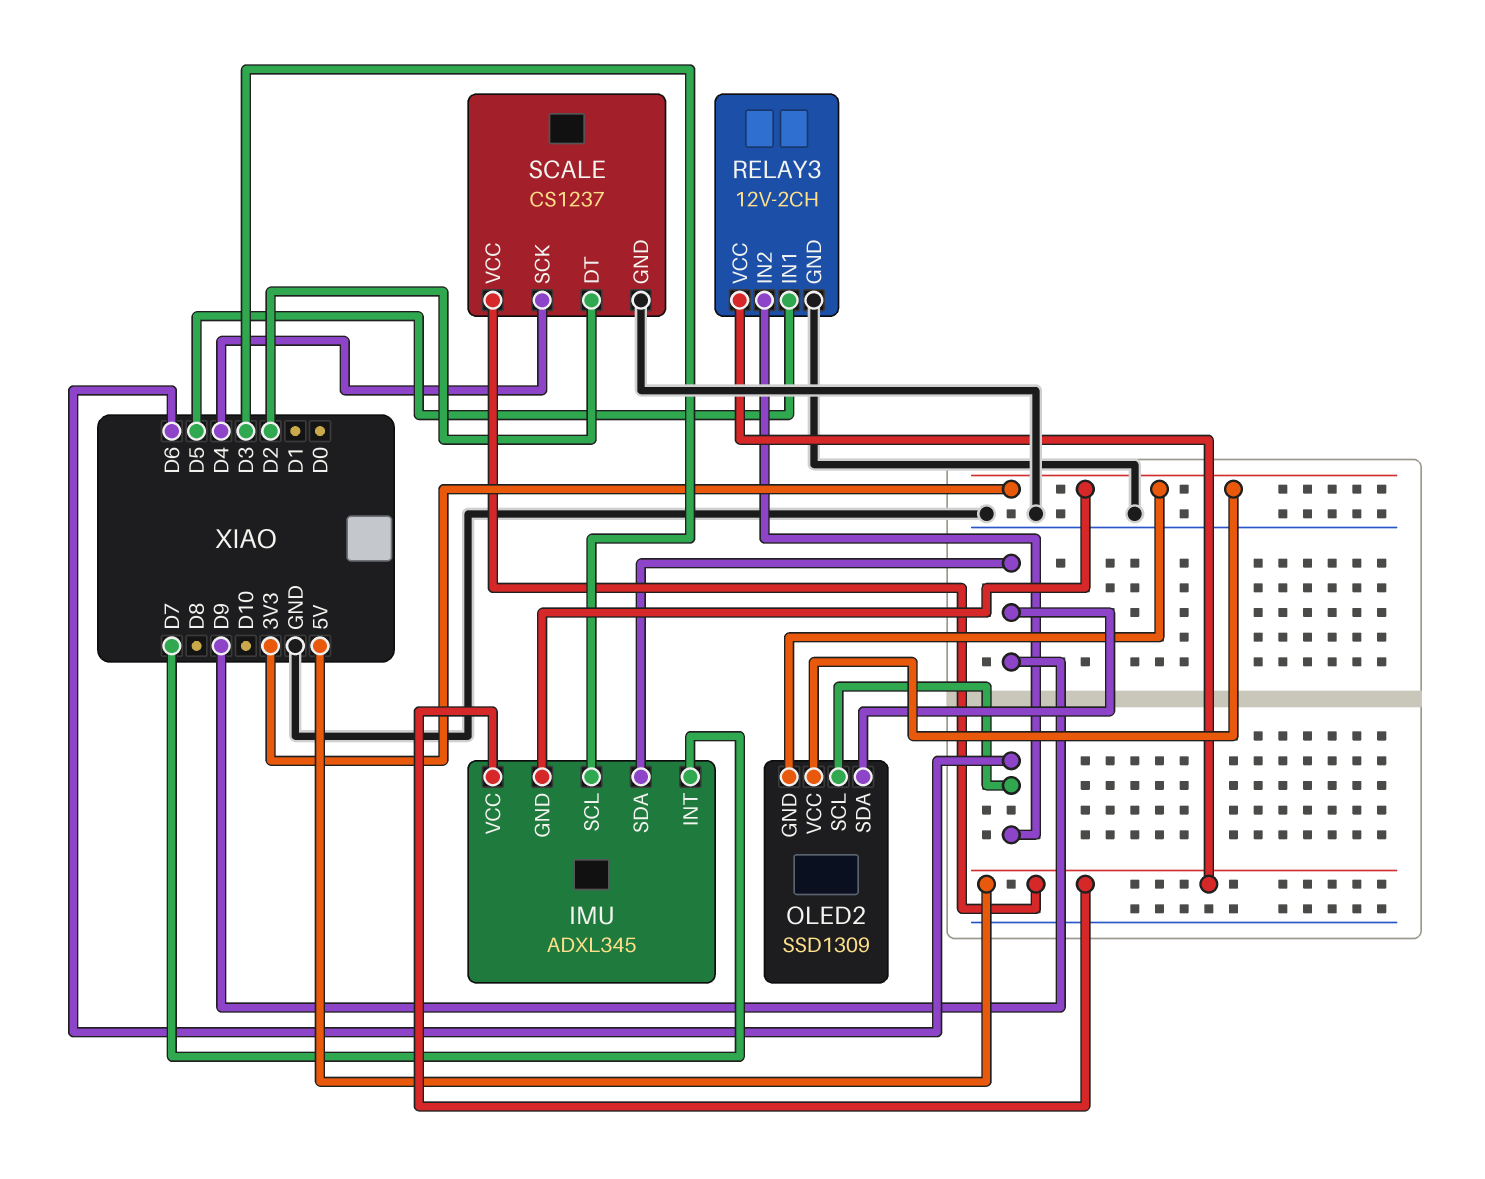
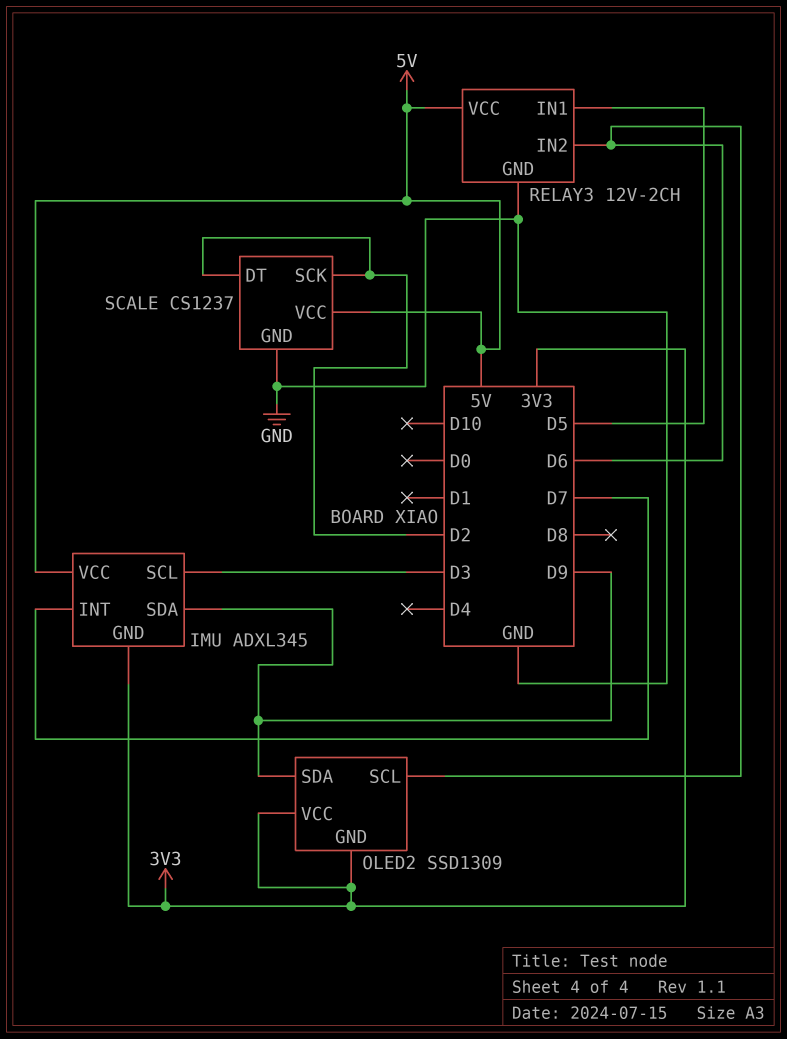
SCALE pin SCK: D4 -> D2

